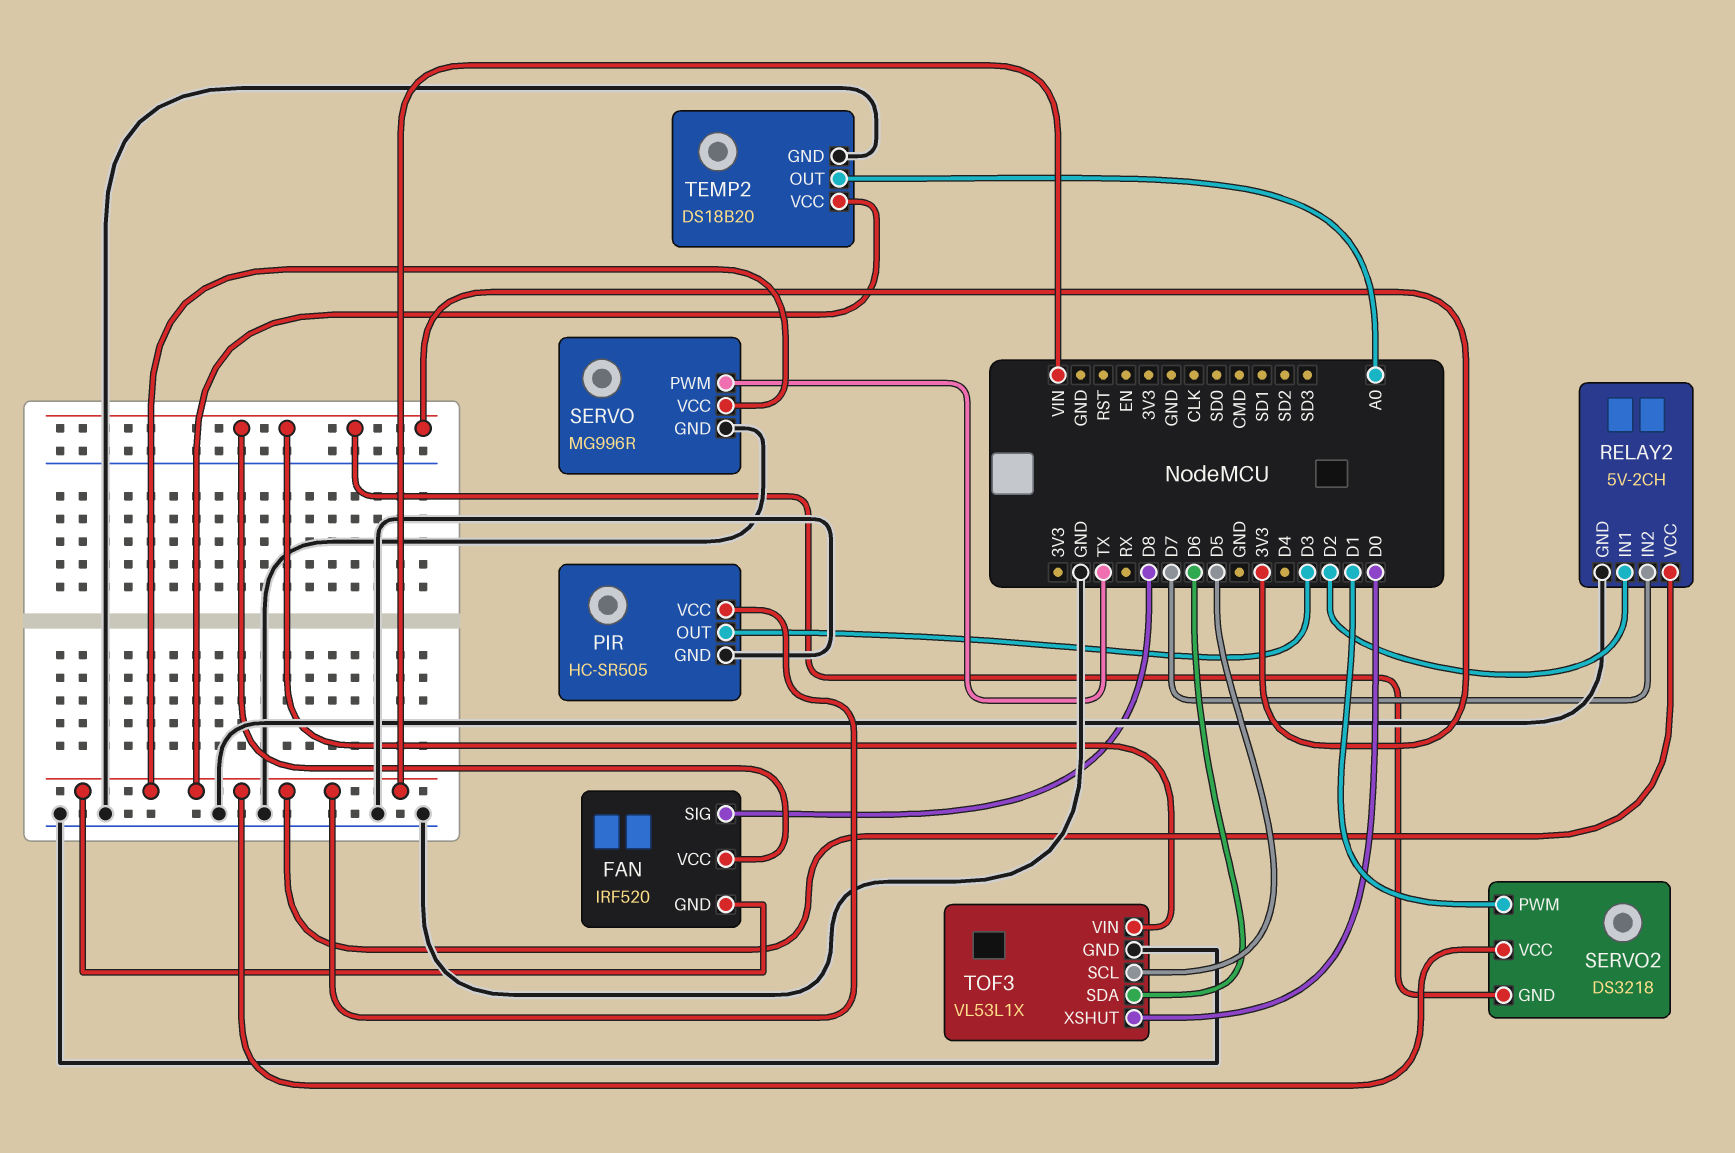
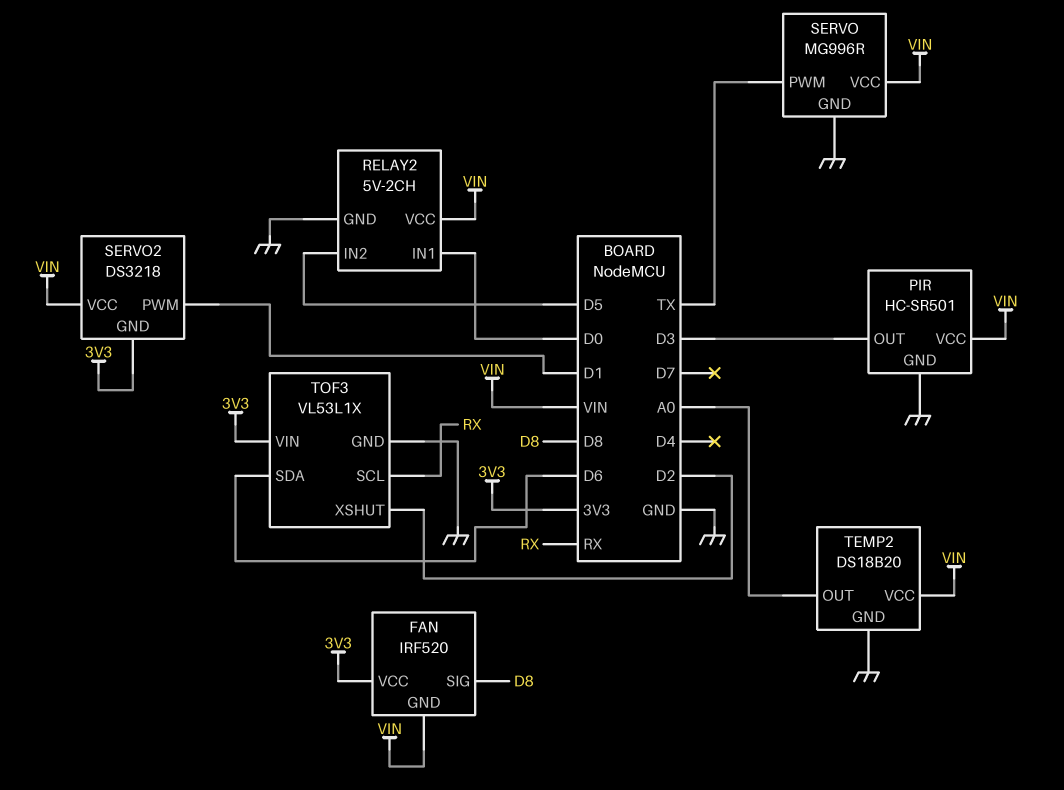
PIR: HC-SR505 -> HC-SR501
RELAY2 pin IN1: D2 -> D0
RELAY2 pin IN2: D7 -> D5
TOF3 pin SCL: D5 -> RX
TOF3 pin XSHUT: D0 -> D2

